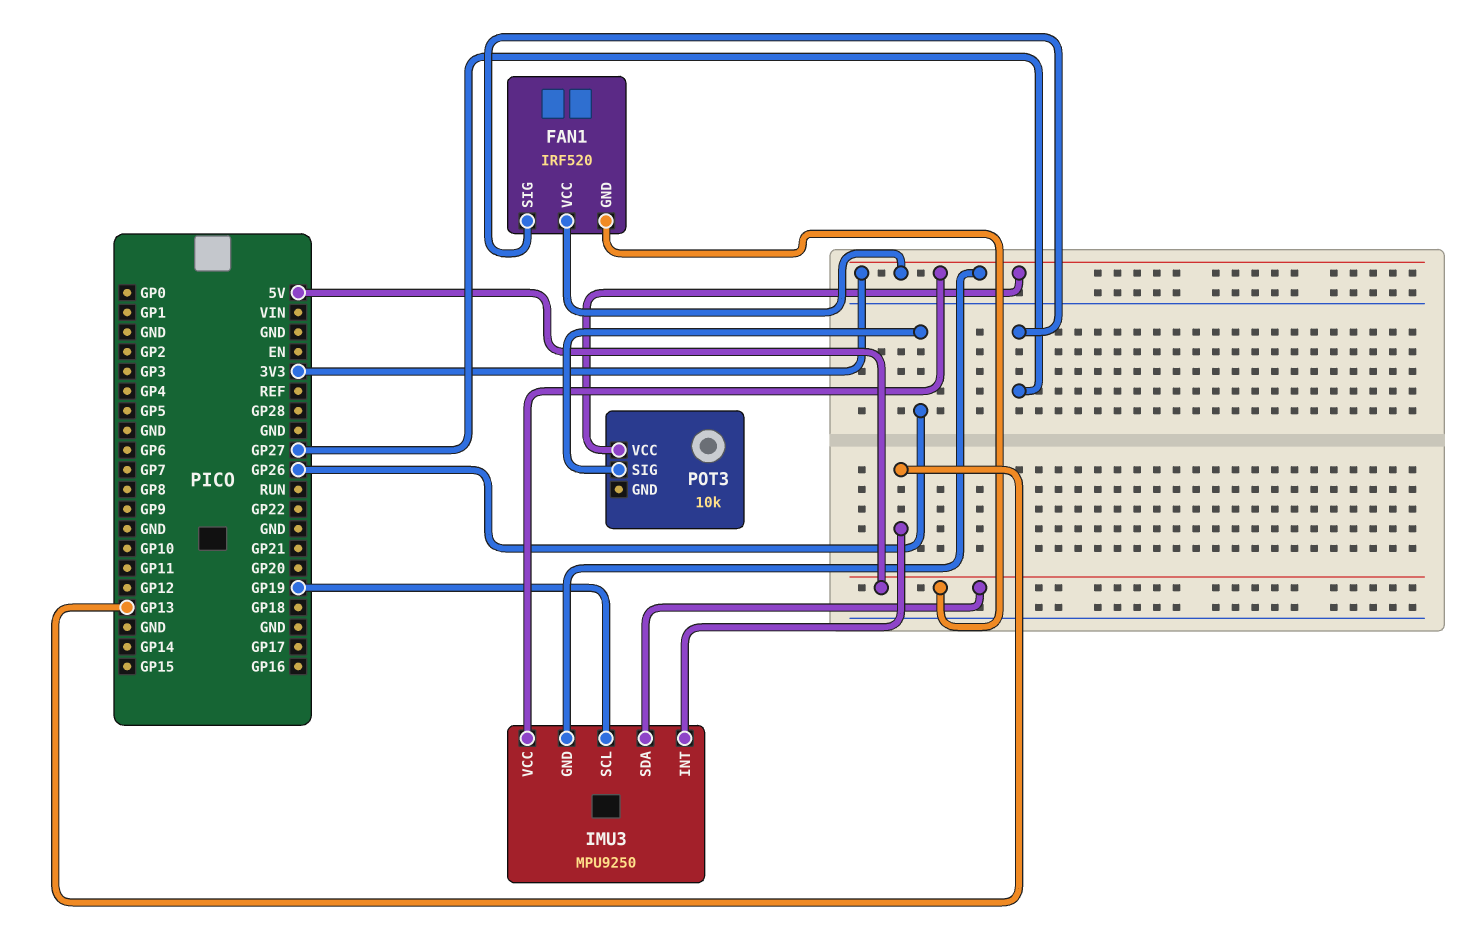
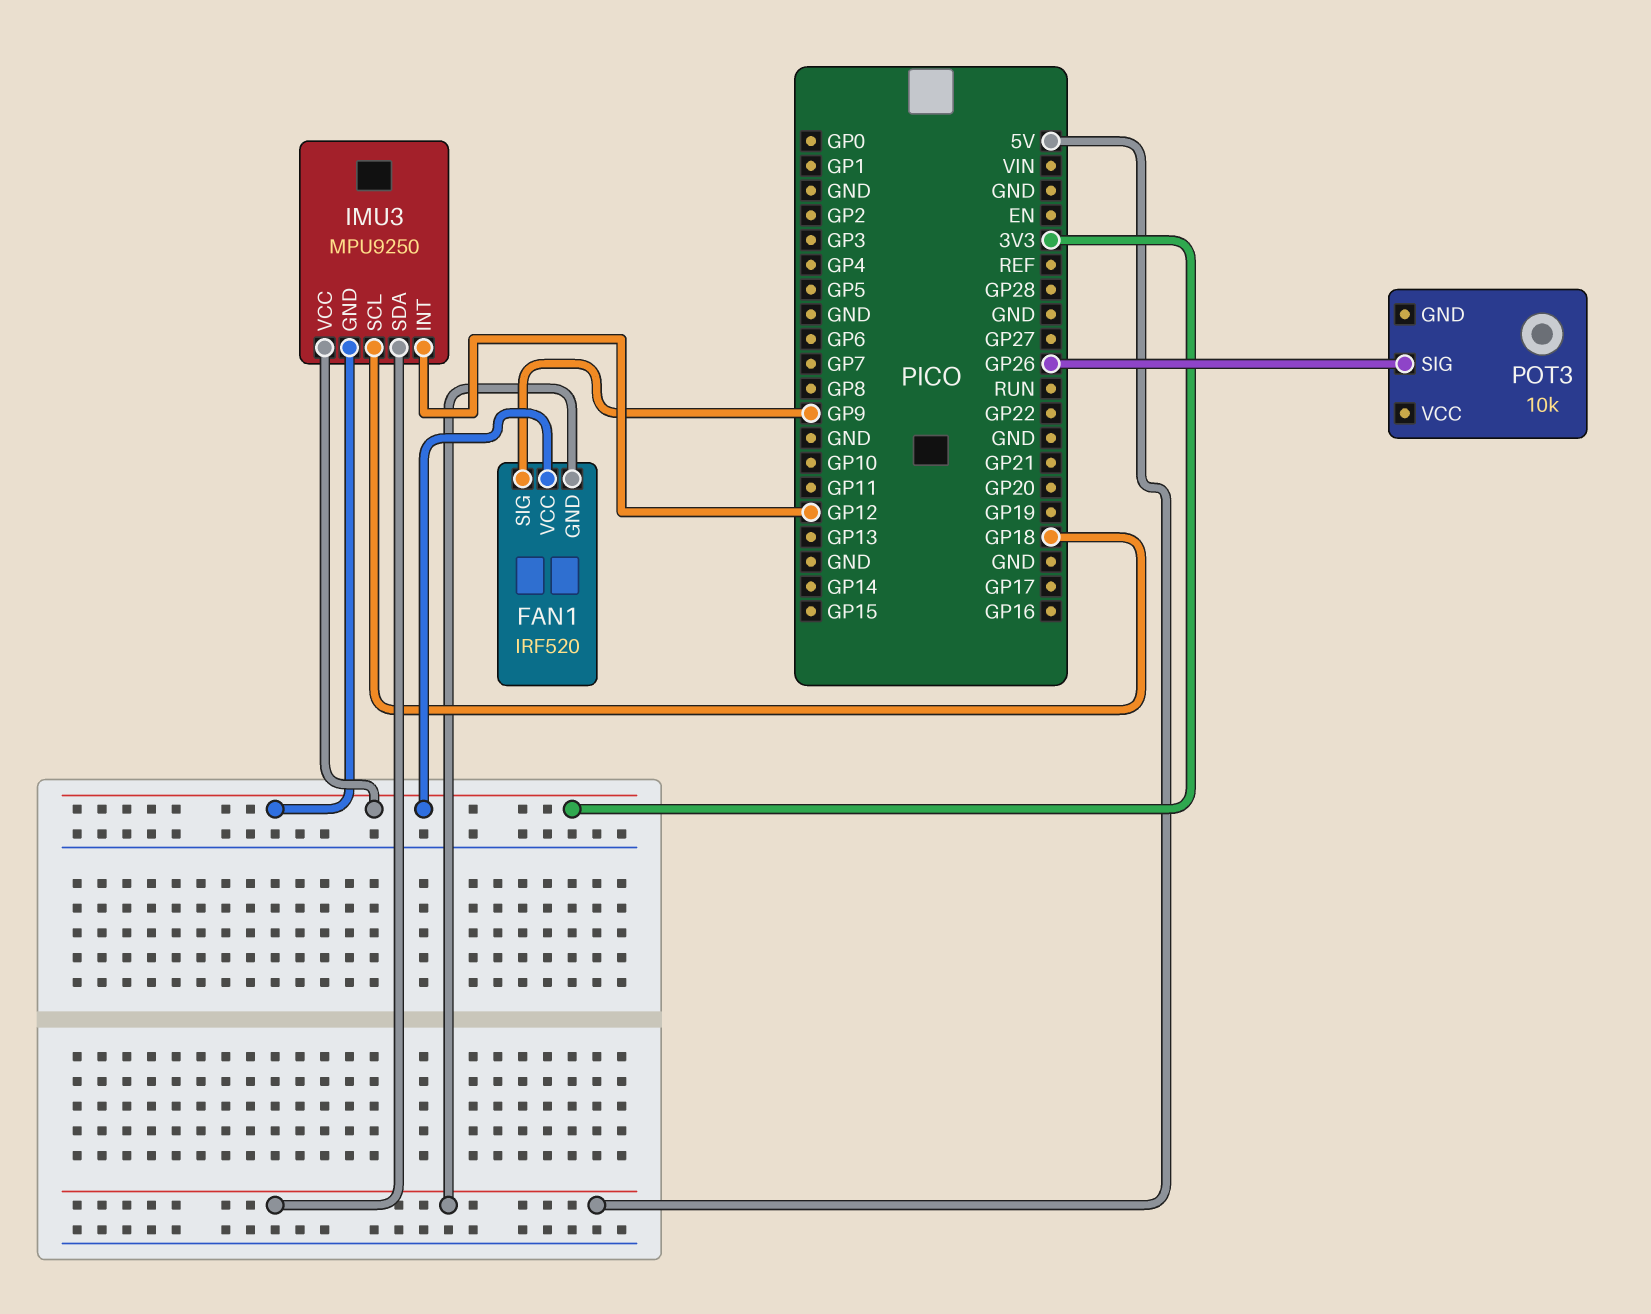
FAN1 pin SIG: GP27 -> GP9
IMU3 pin INT: GP13 -> GP12
IMU3 pin SCL: GP19 -> GP18
POT3 pin VCC: 3V3 -> none

